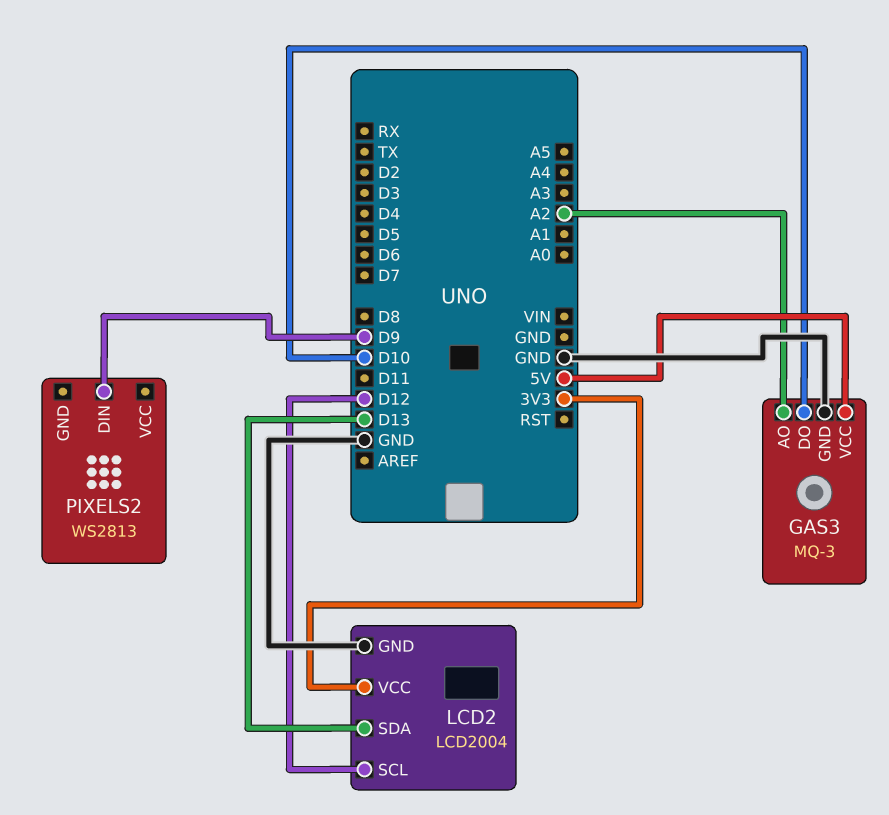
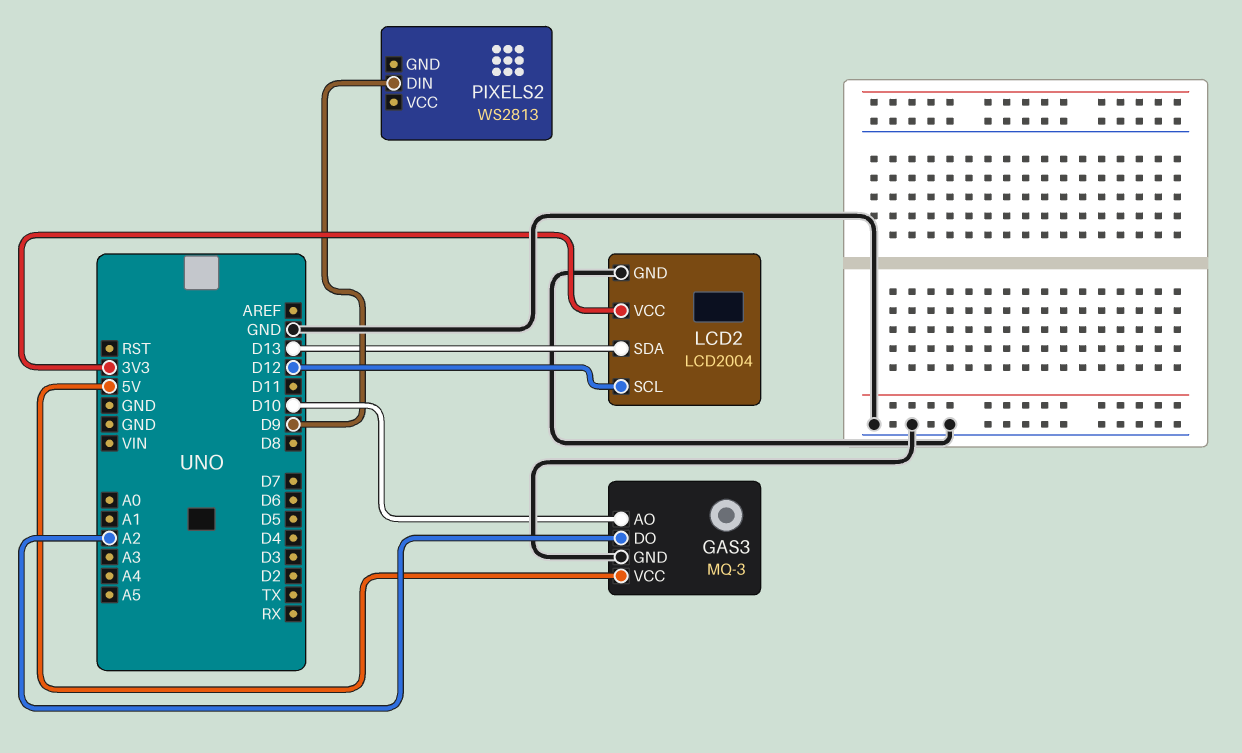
GAS3 pin AO: A2 -> D10
GAS3 pin DO: D10 -> A2

